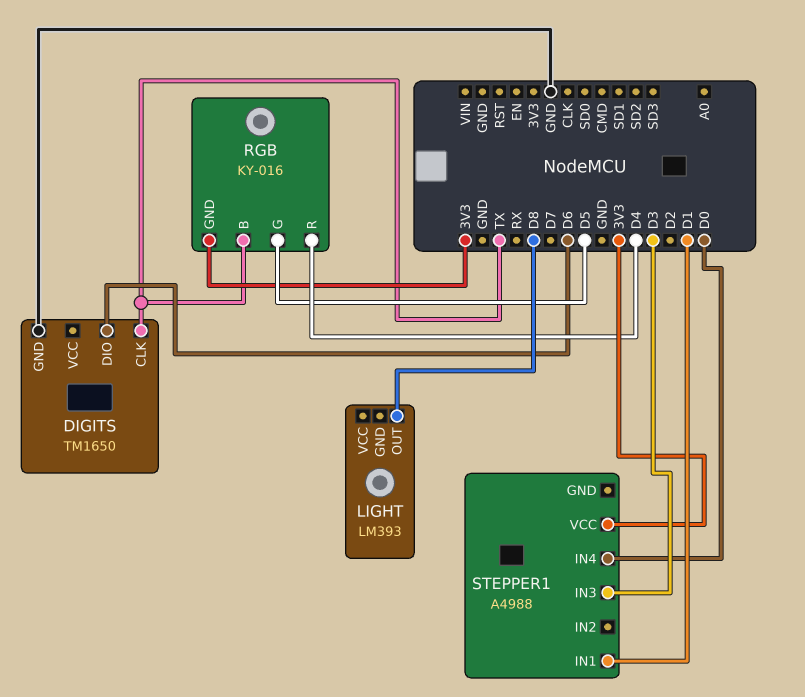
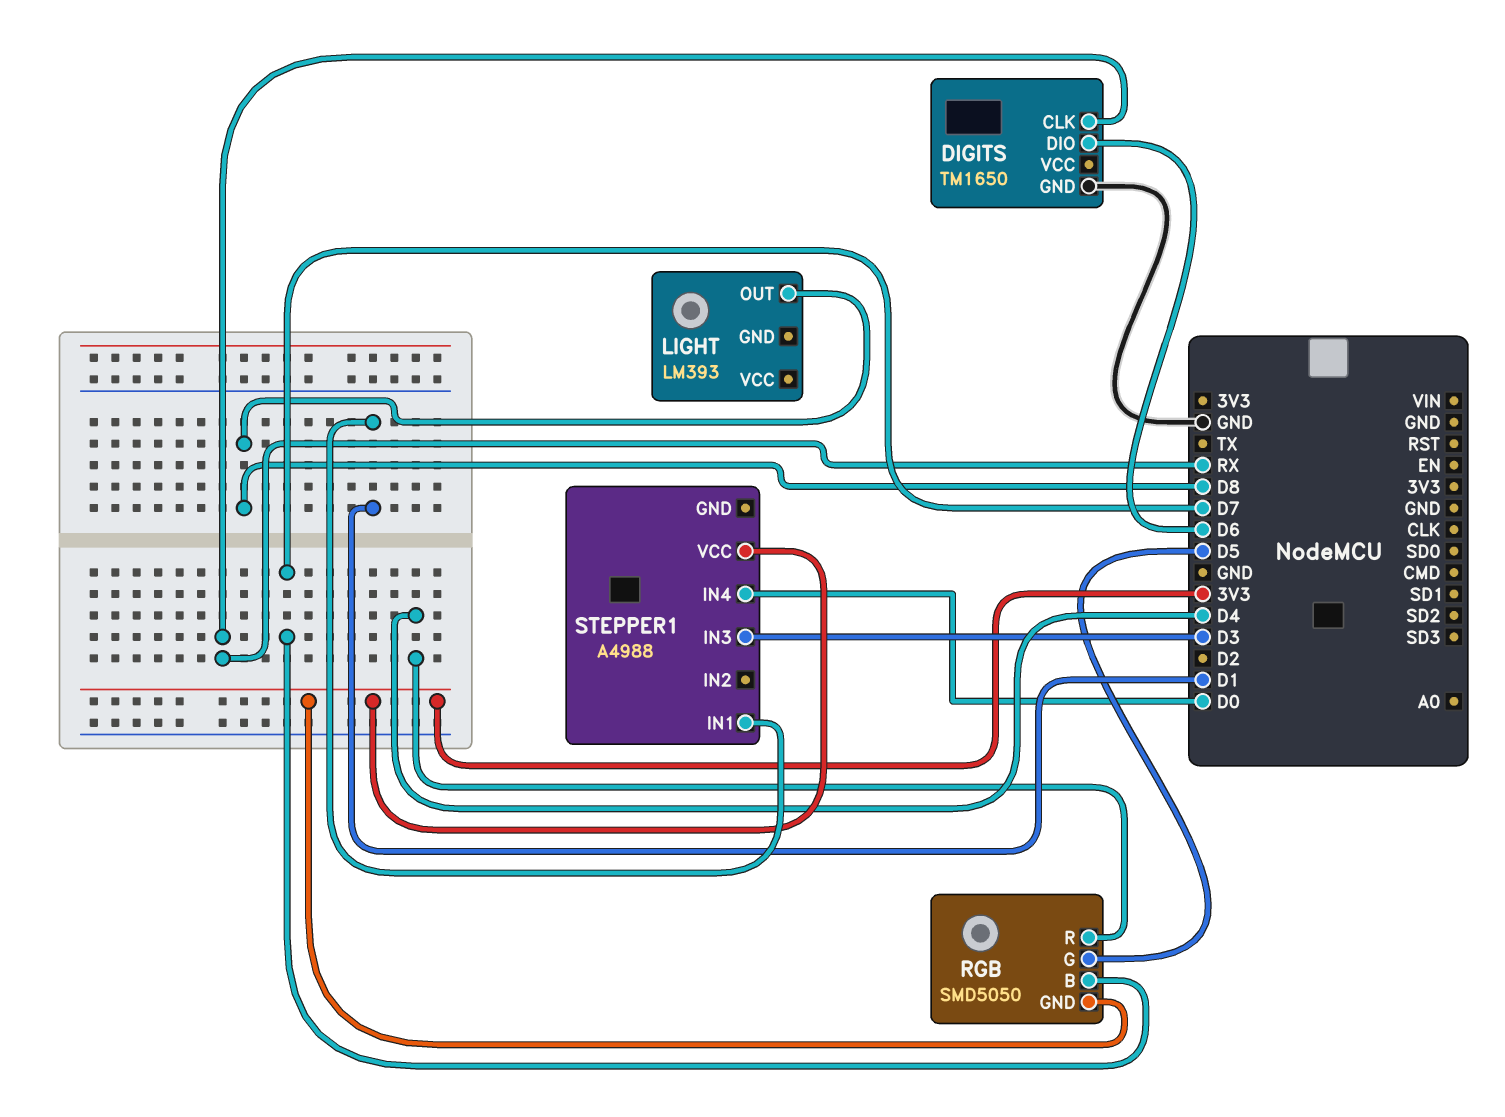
DIGITS pin CLK: TX -> RX
RGB: KY-016 -> SMD5050
RGB pin B: TX -> D7

